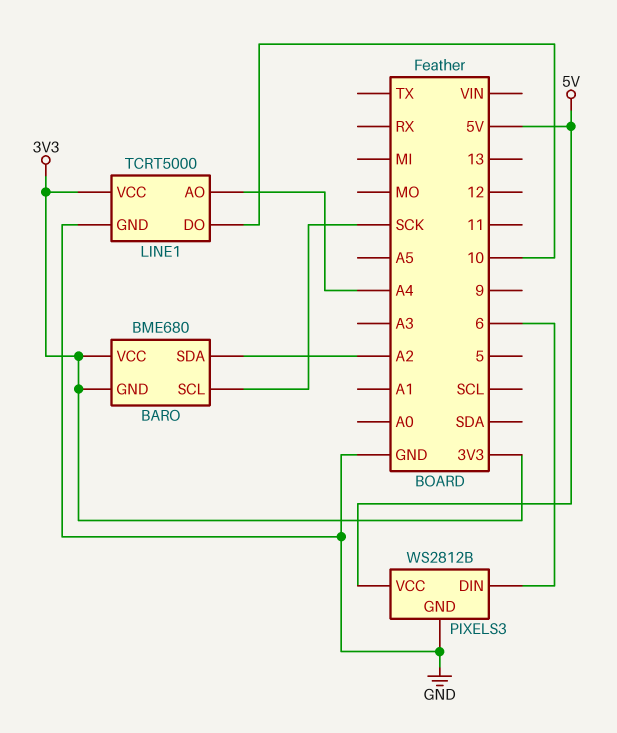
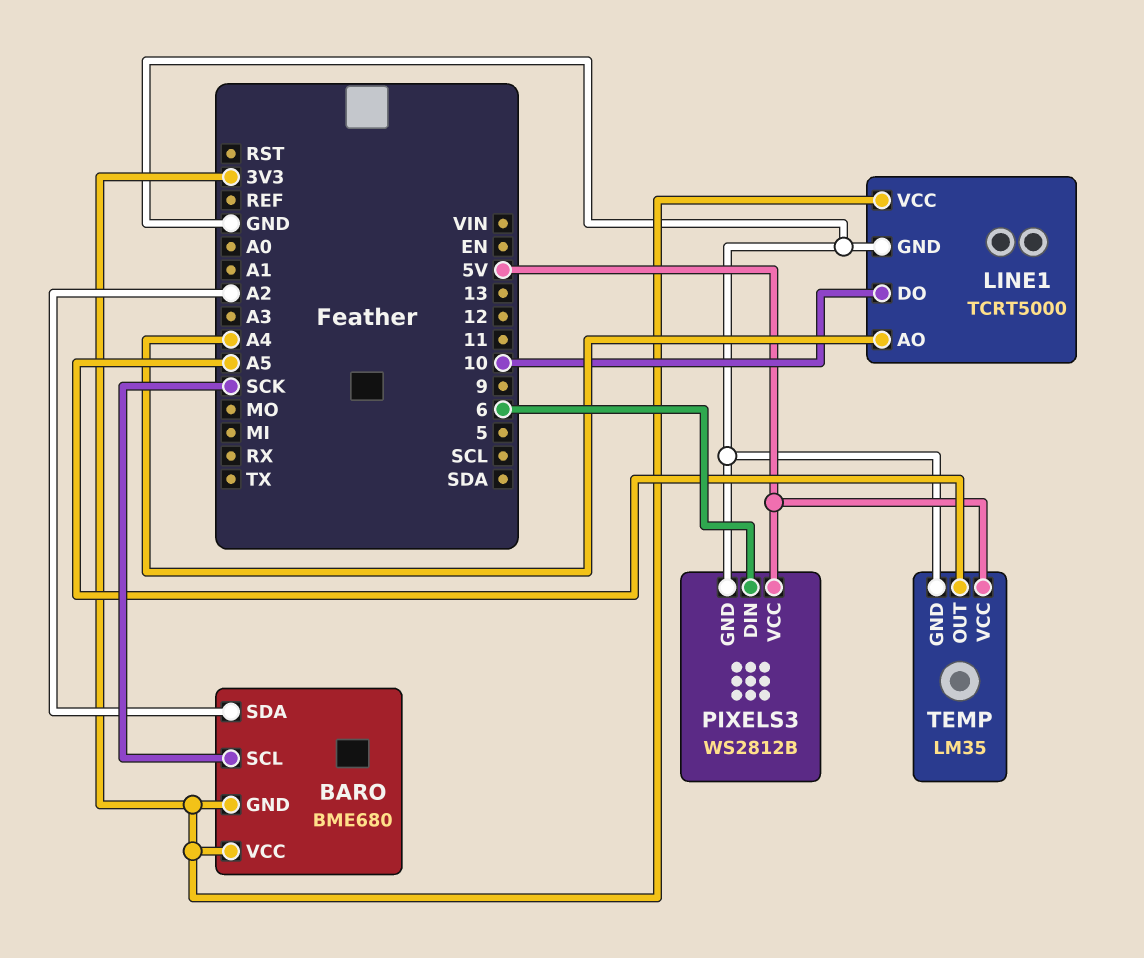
TEMP: none -> LM35
TEMP pin GND: none -> GND
TEMP pin OUT: none -> A5
TEMP pin VCC: none -> 5V

